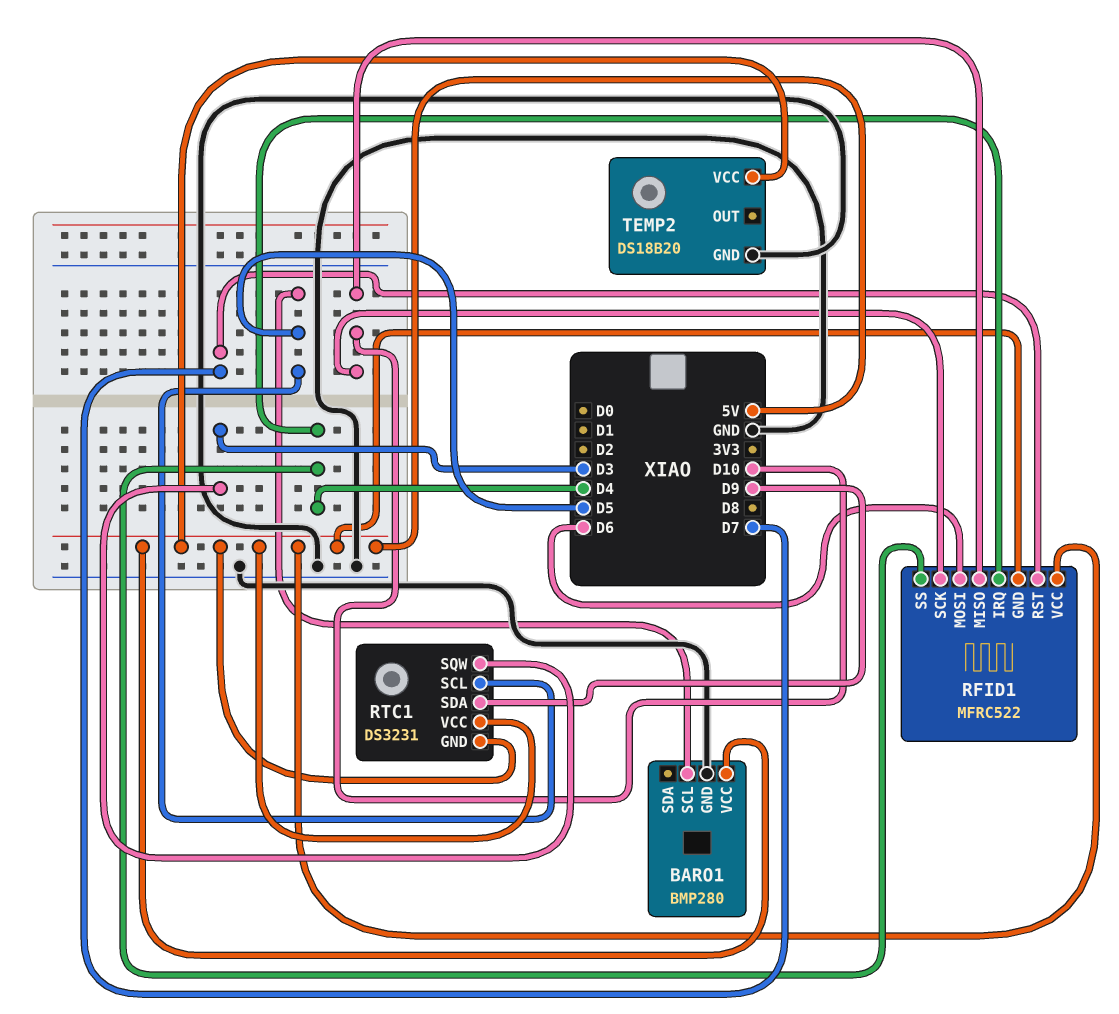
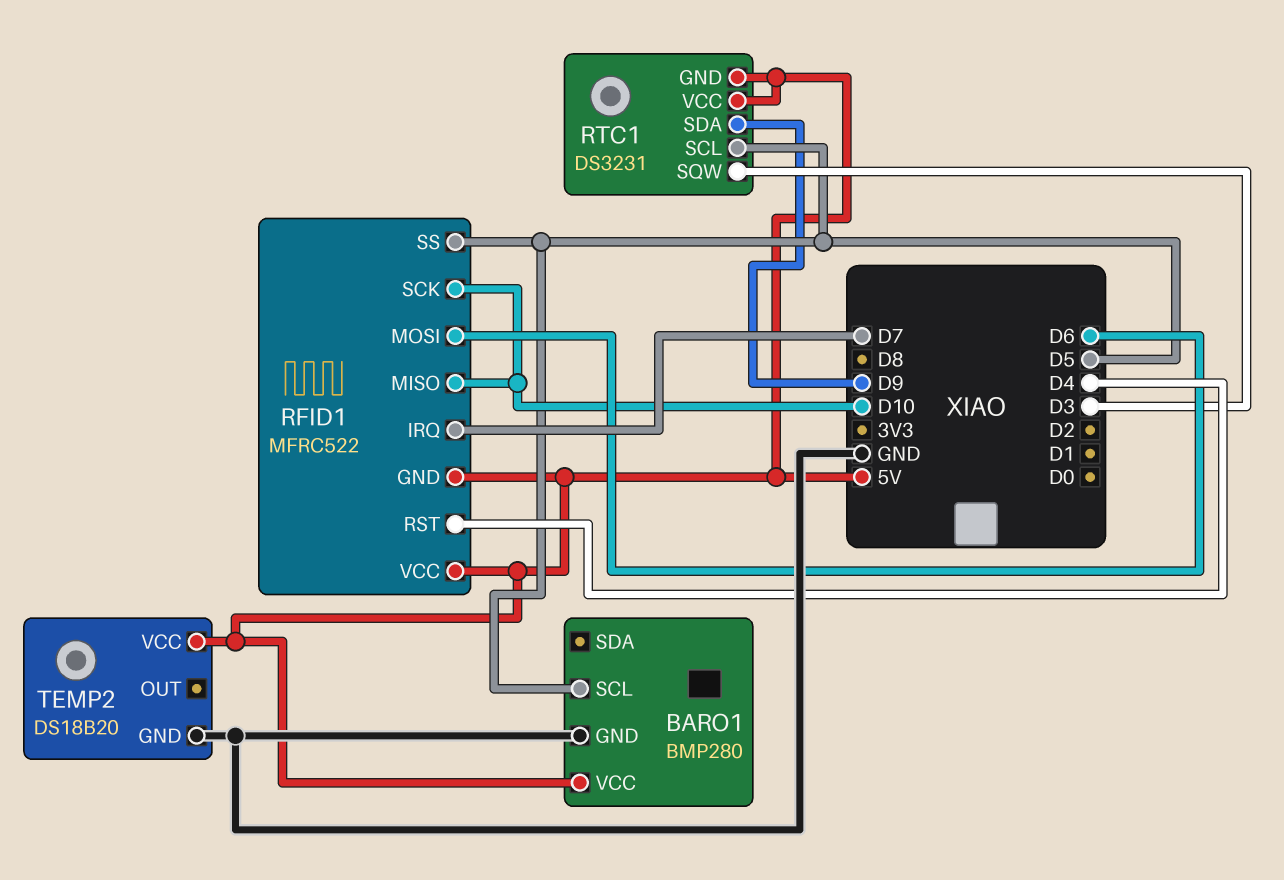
RFID1 pin IRQ: D4 -> D7
RFID1 pin RST: D7 -> D4
RFID1 pin SS: D4 -> D5

